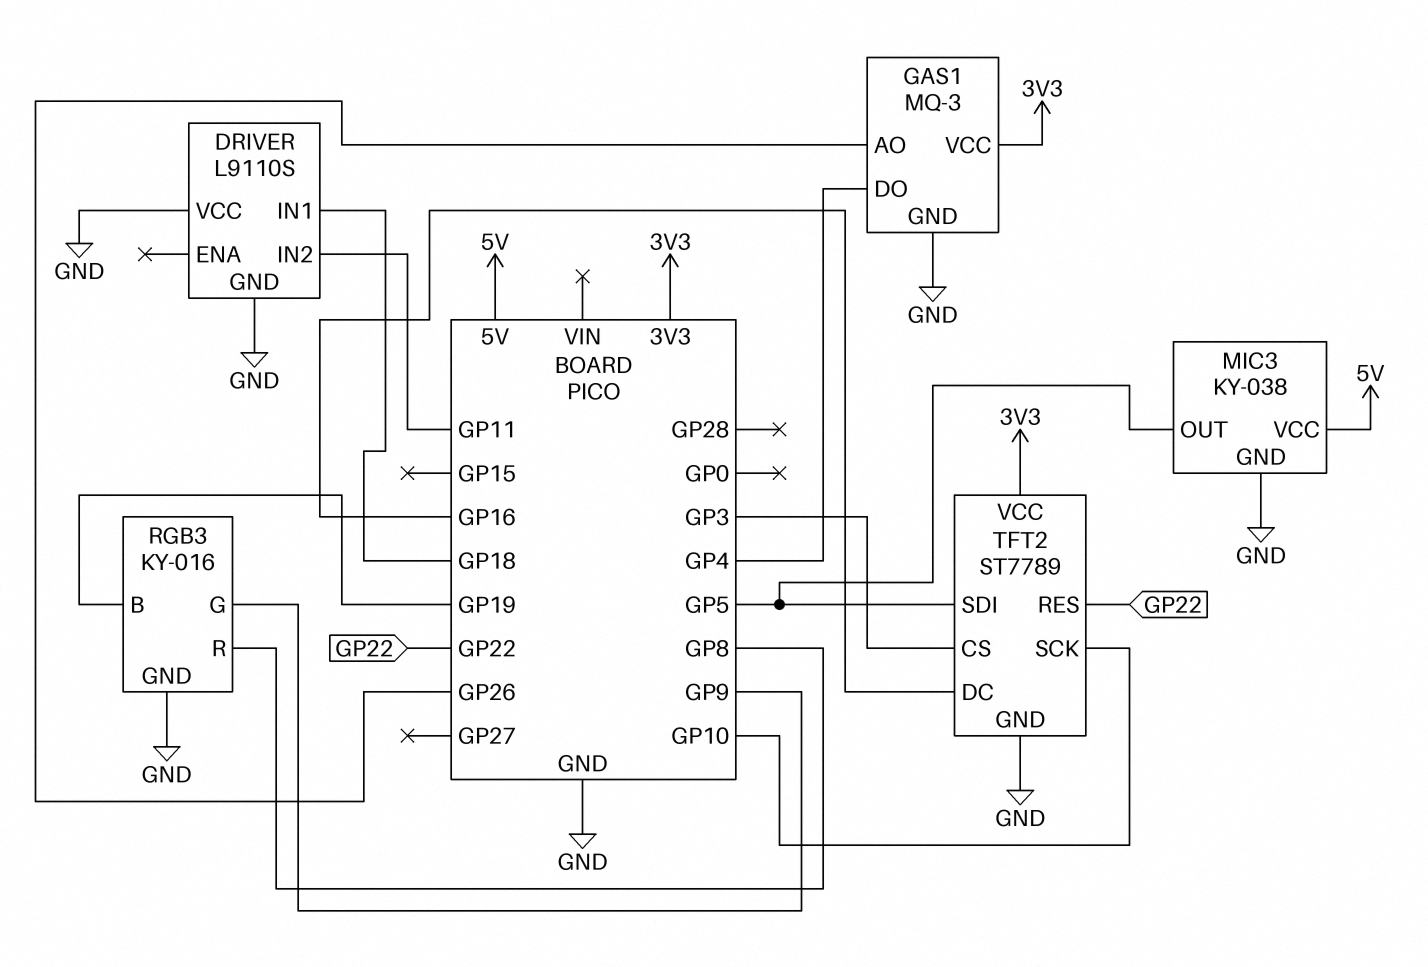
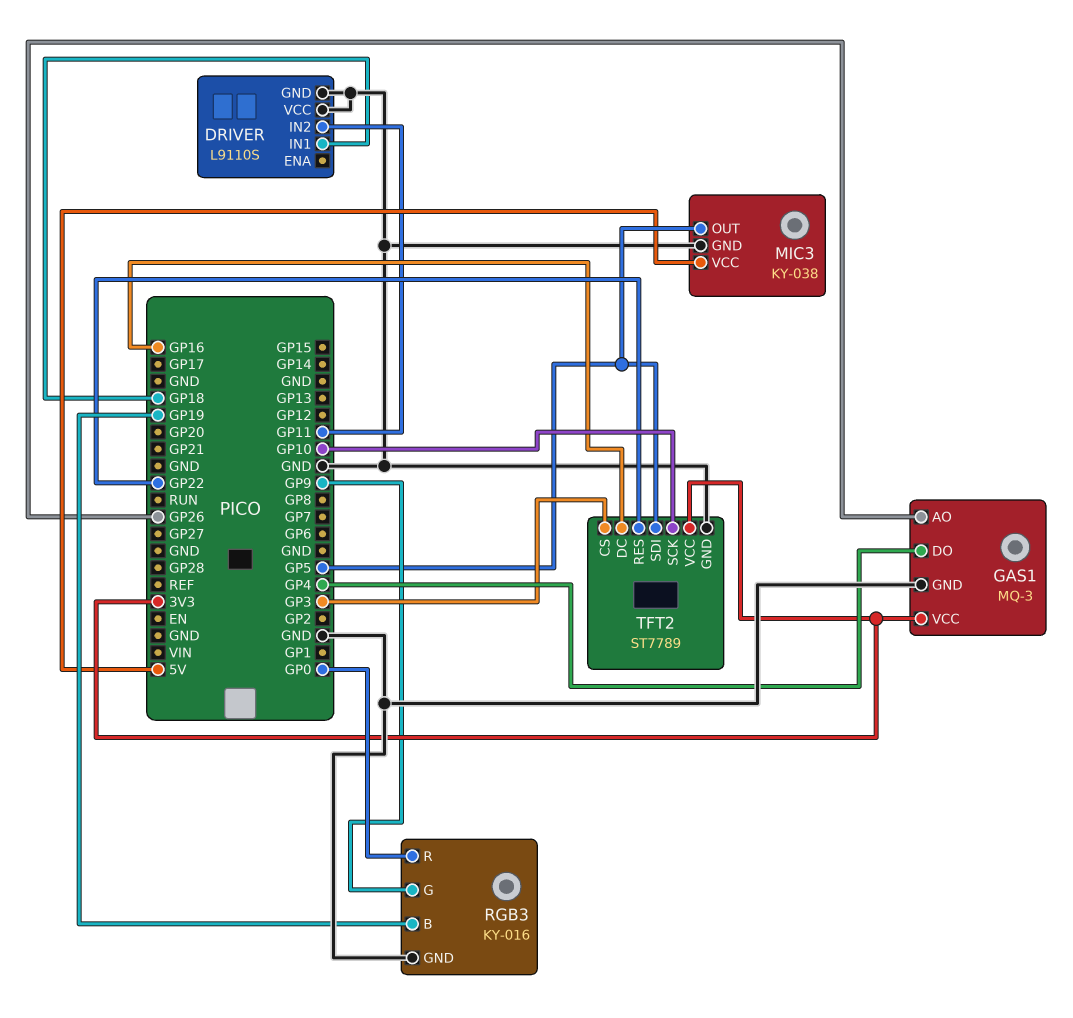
RGB3 pin R: GP8 -> GP0

